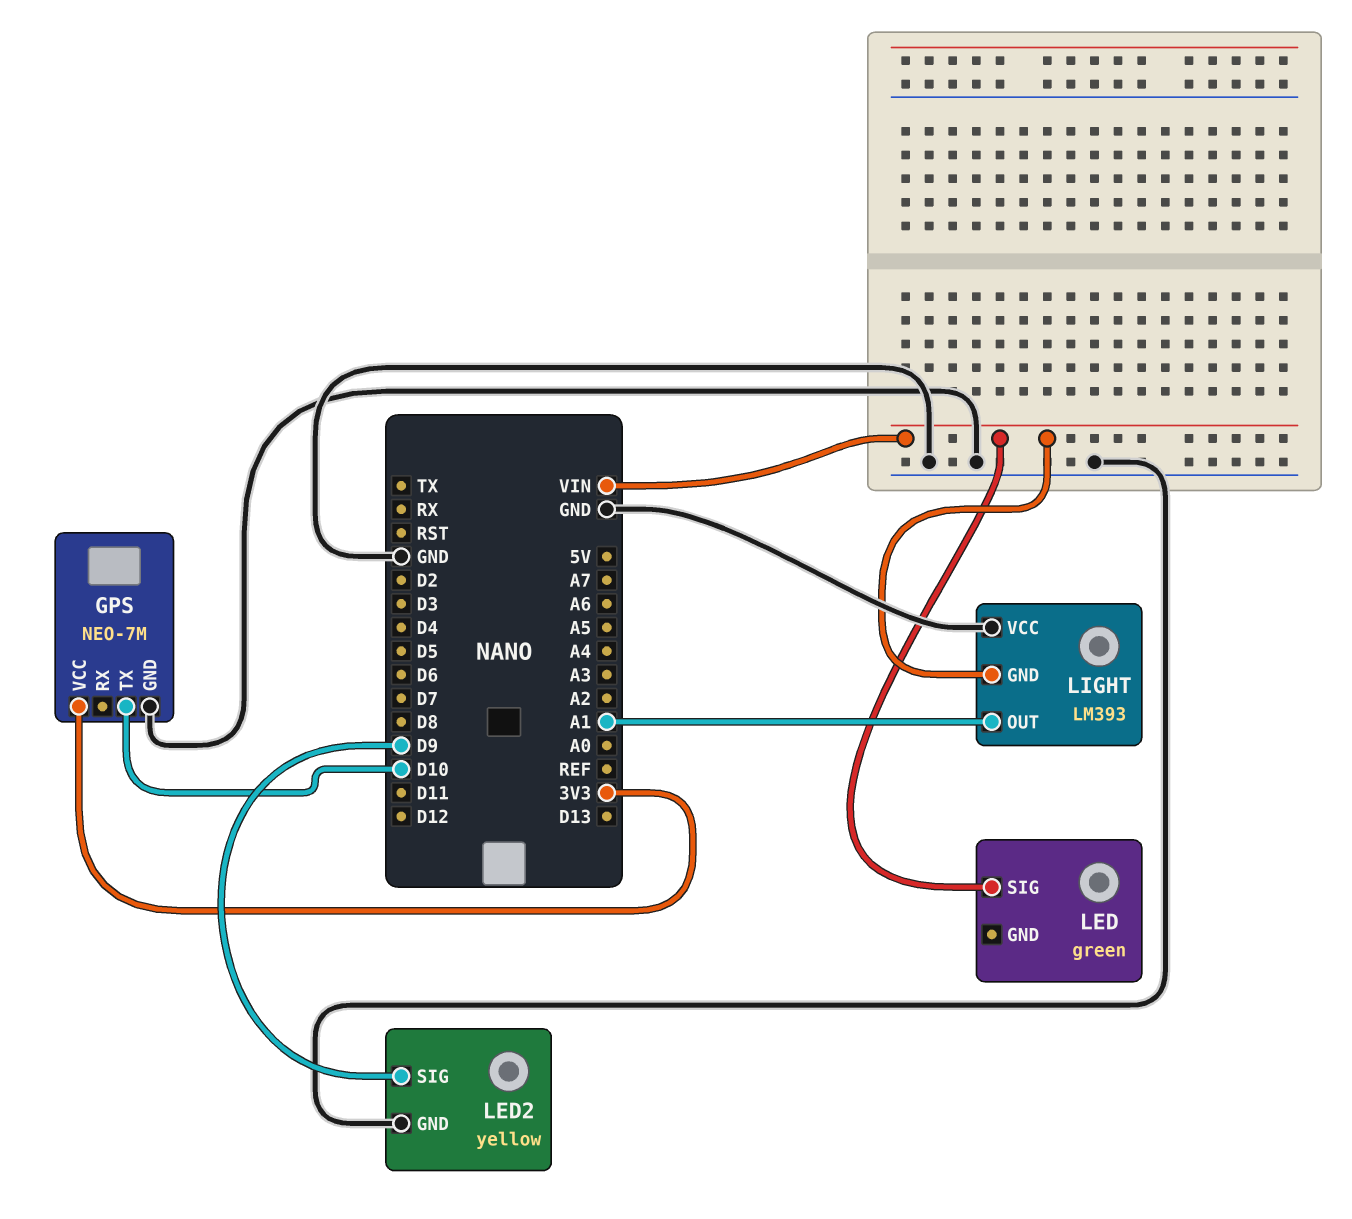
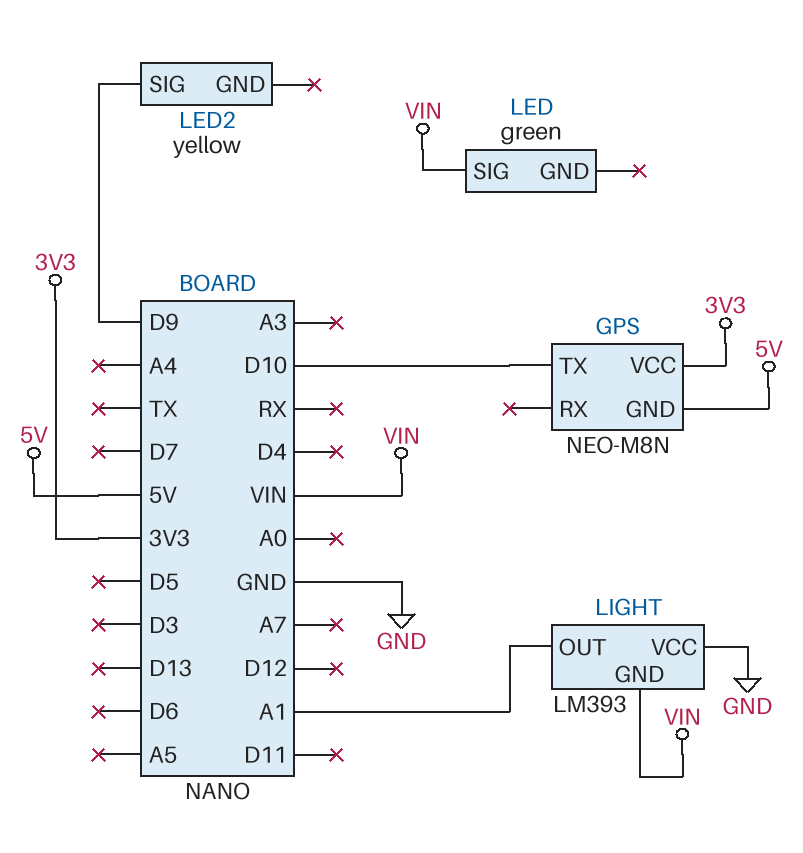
GPS: NEO-7M -> NEO-M8N
GPS pin GND: GND -> 5V
LED2 pin GND: GND -> none

